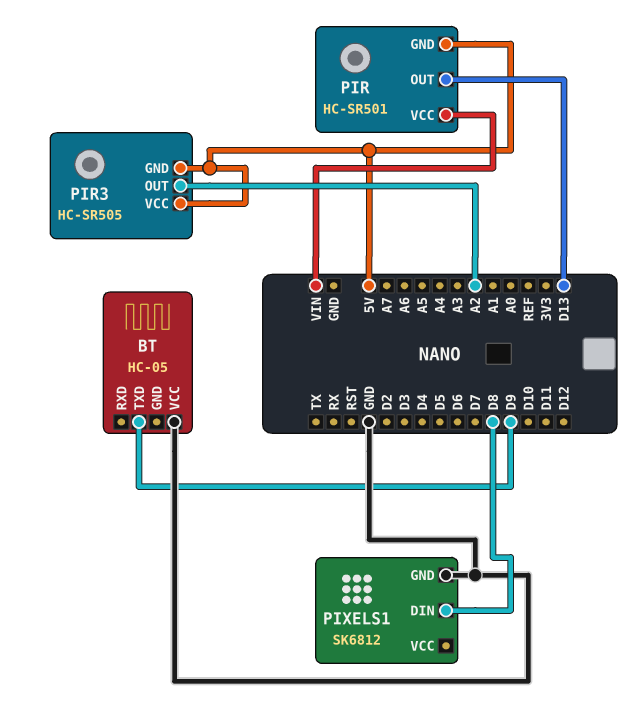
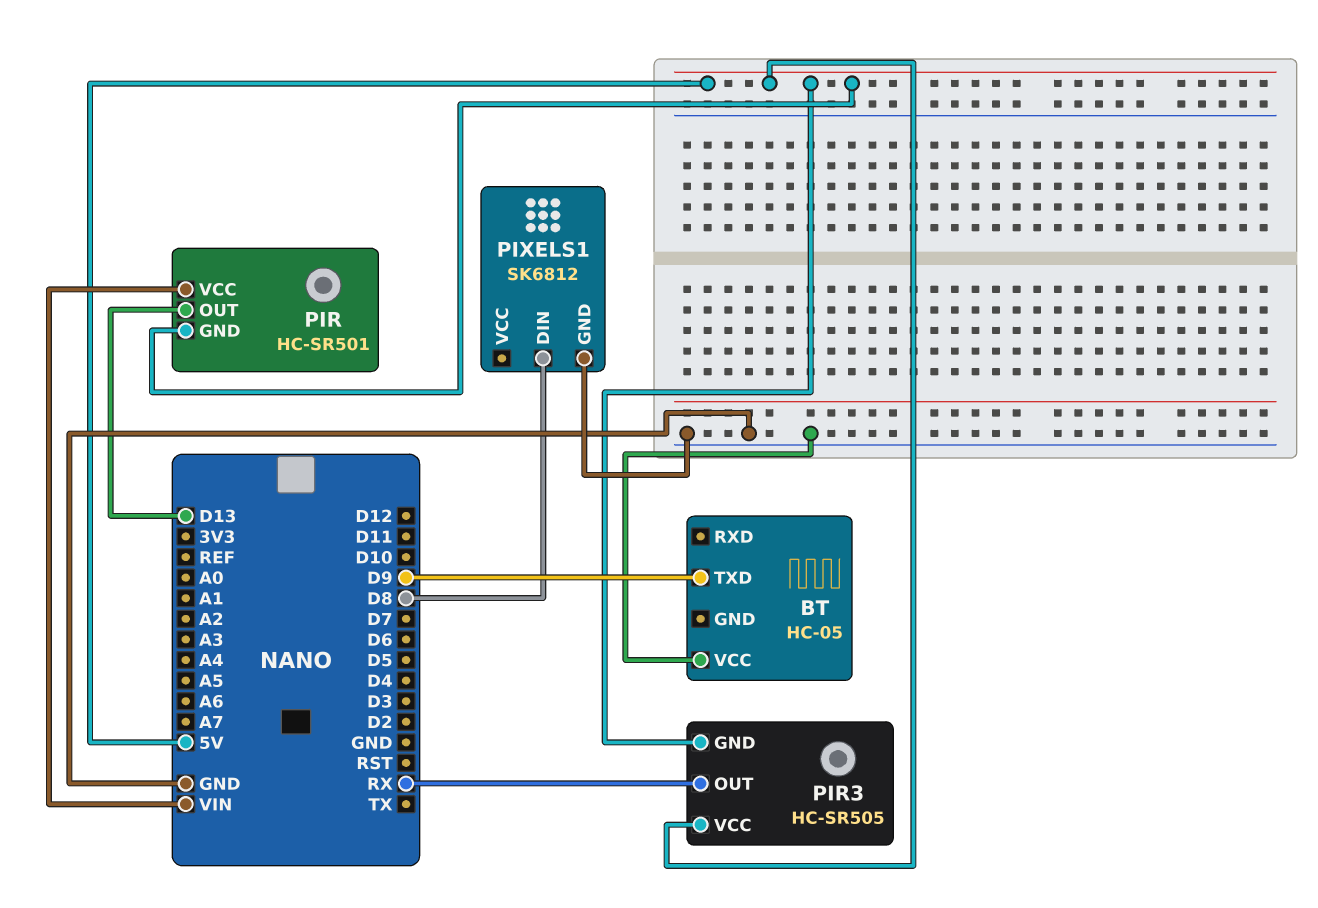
PIR3 pin OUT: A2 -> RX

